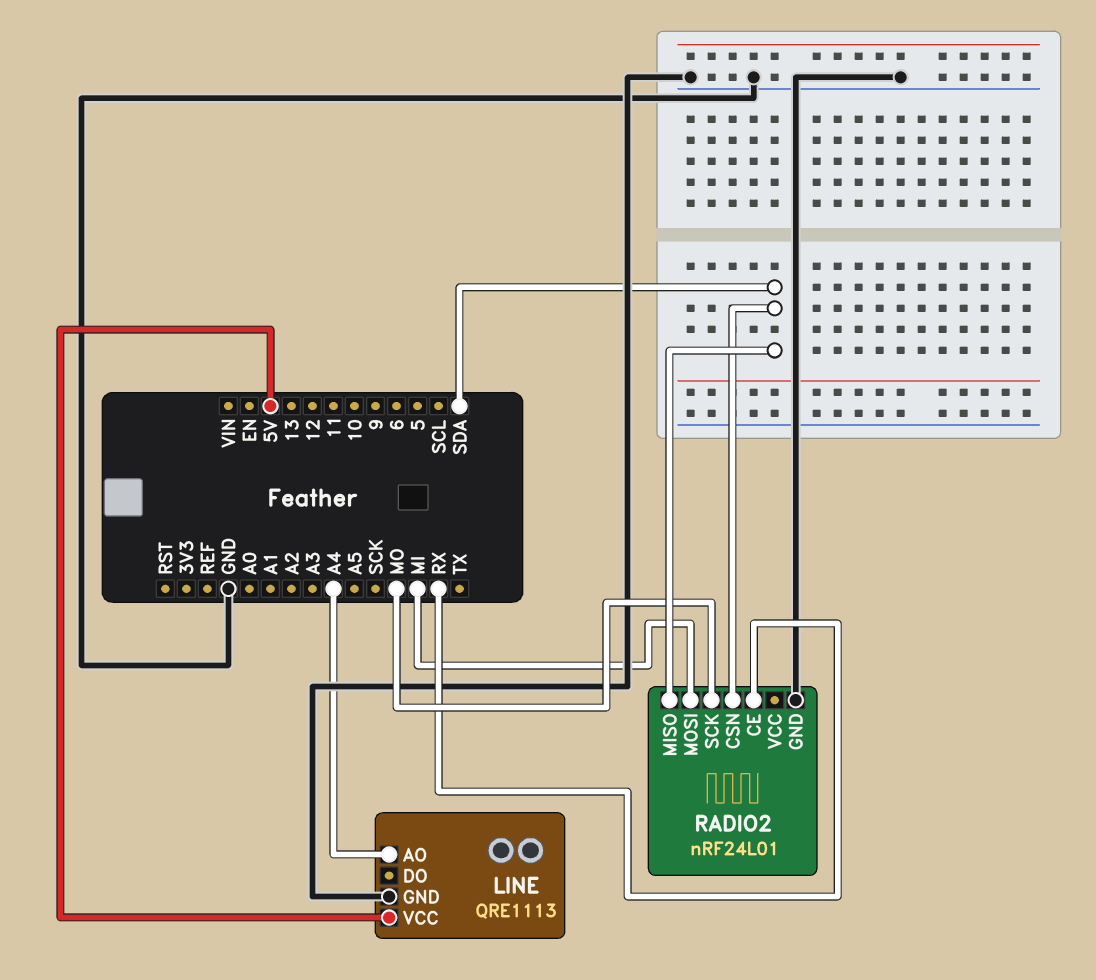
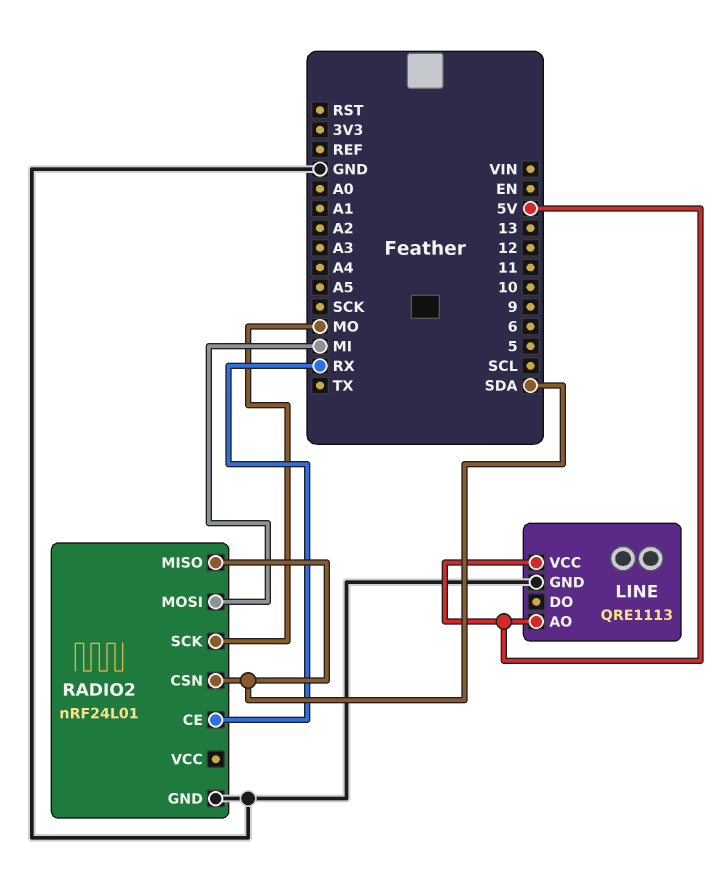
LINE pin AO: A4 -> 5V

